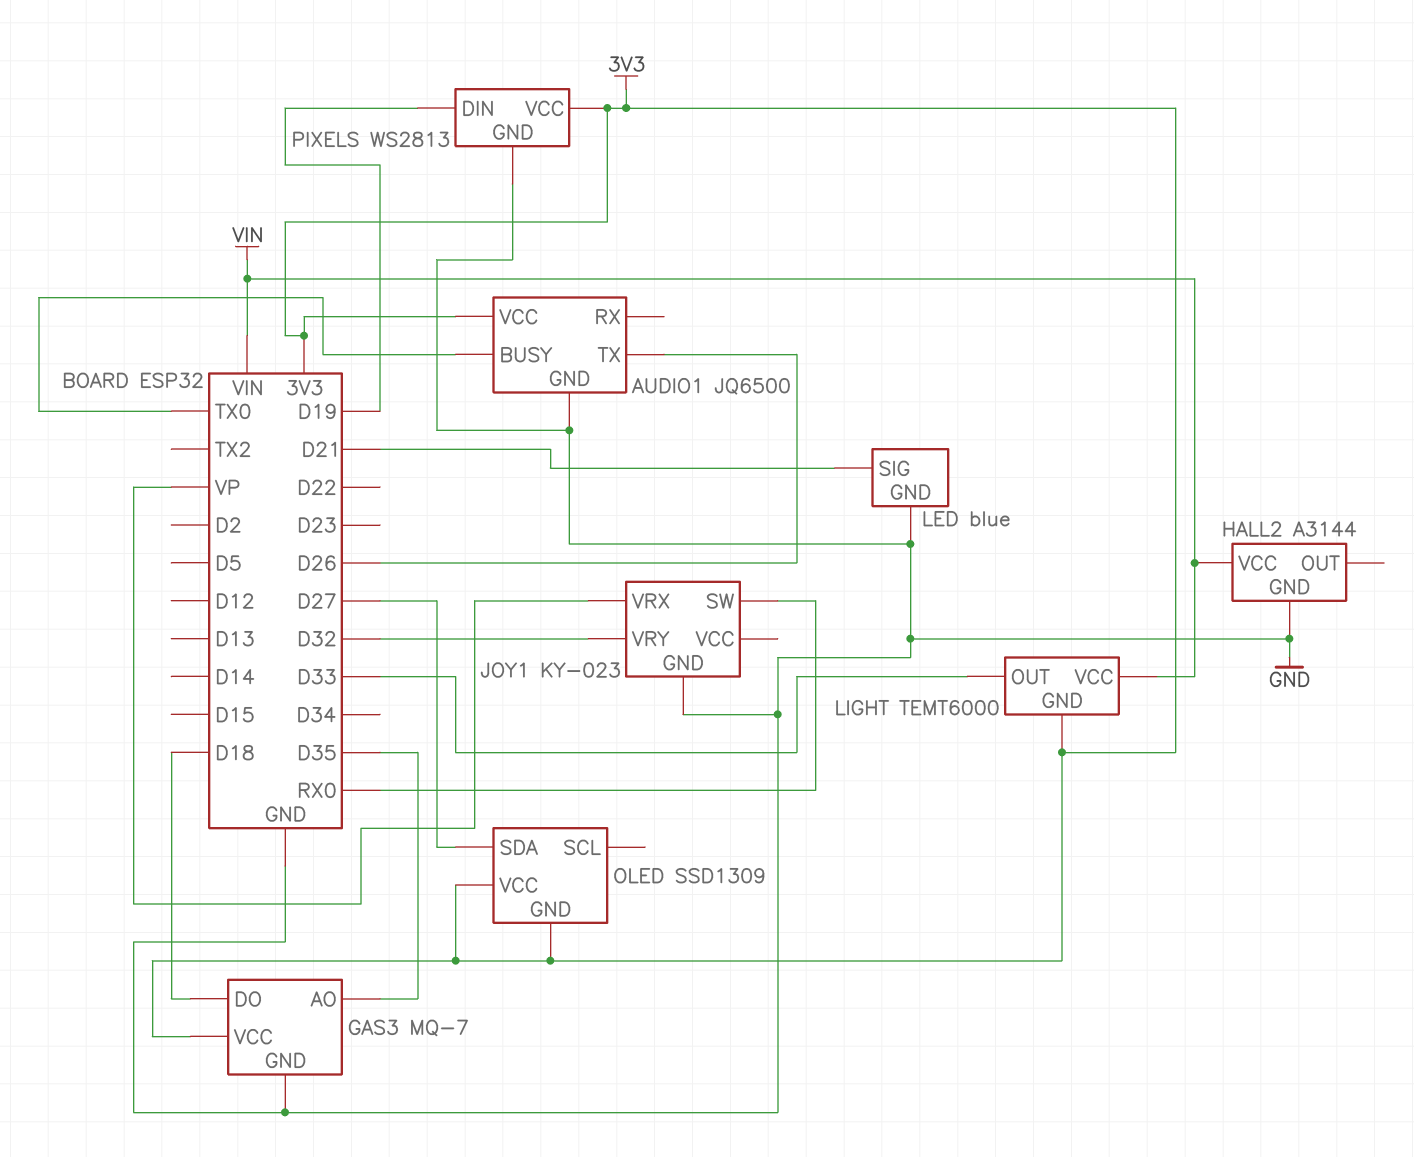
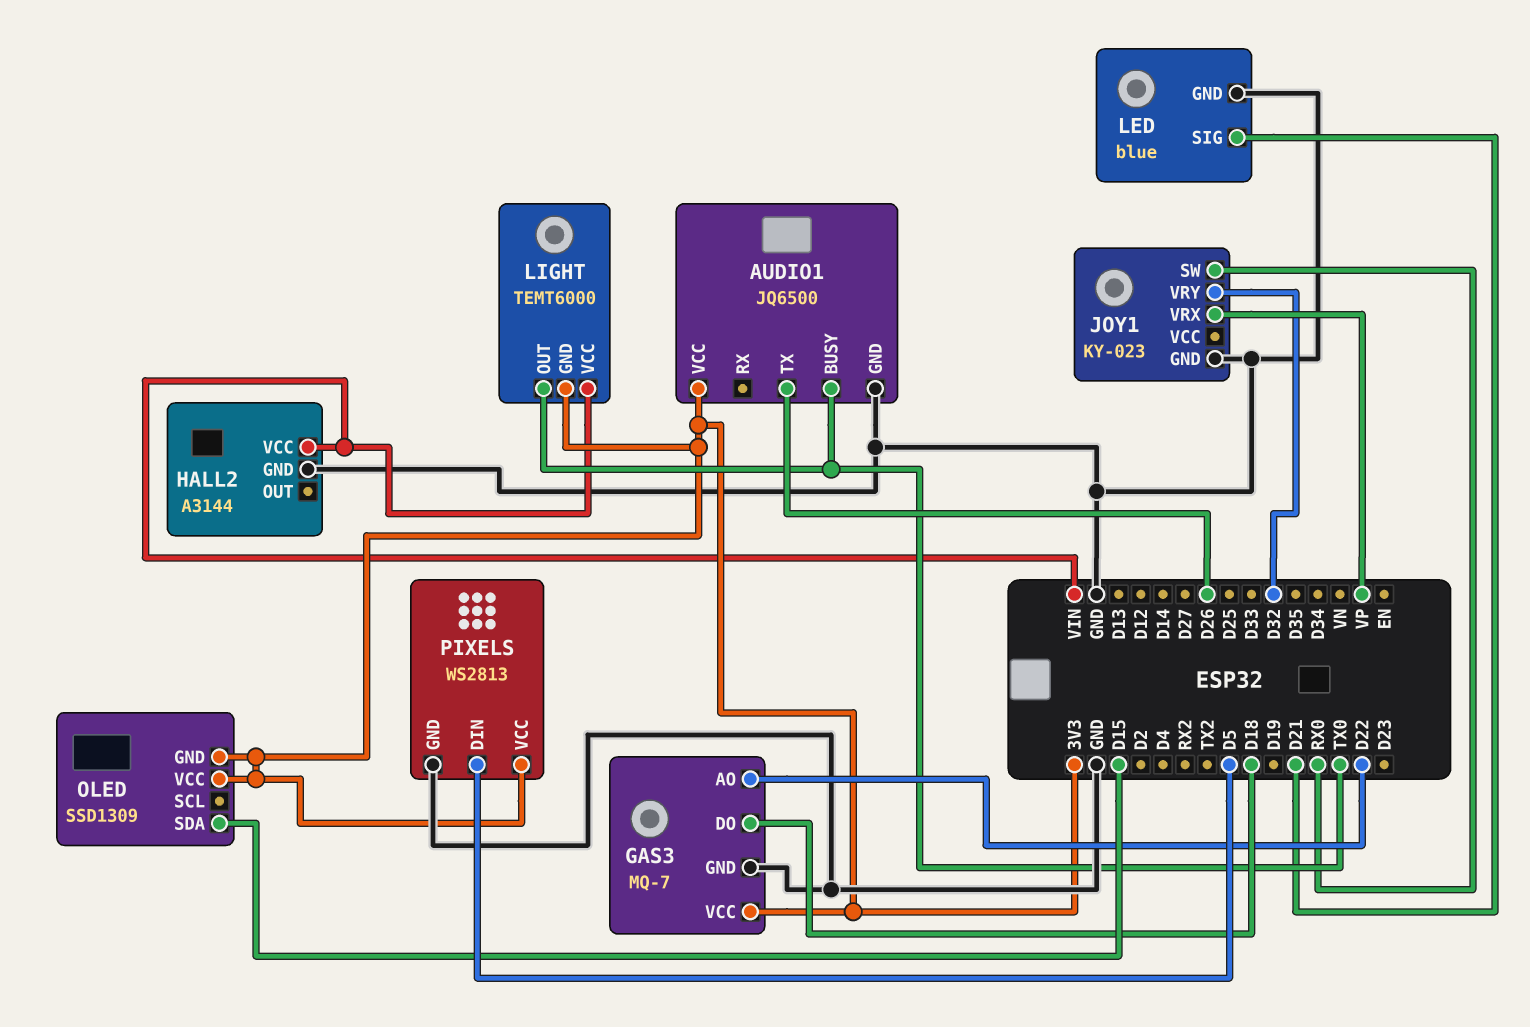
GAS3 pin AO: D35 -> D22
LIGHT pin OUT: D33 -> TX0
OLED pin SDA: D27 -> D15
PIXELS pin DIN: D19 -> D5

